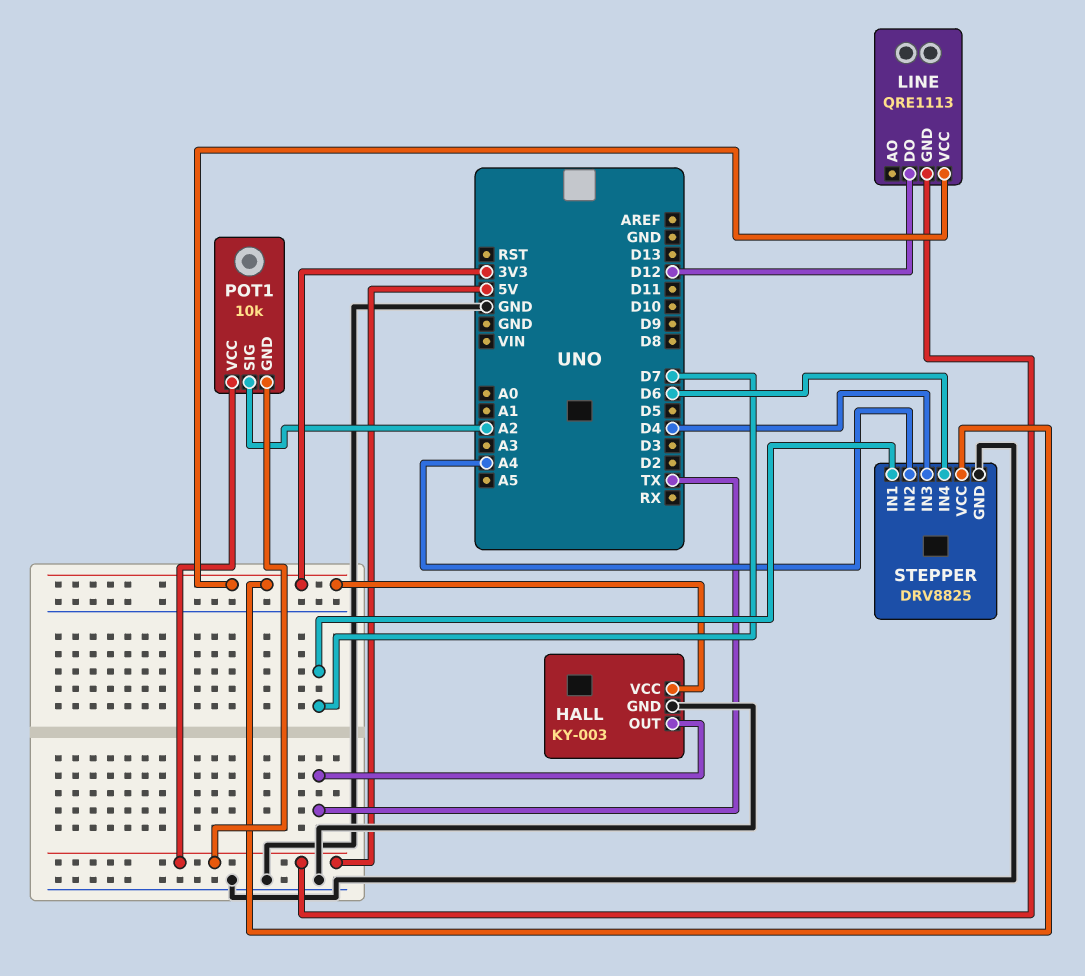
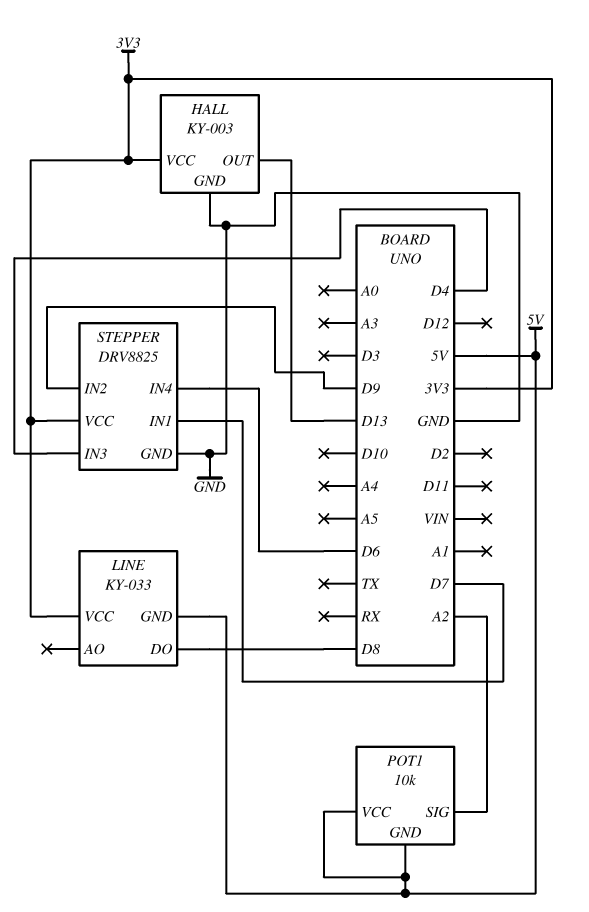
HALL pin OUT: TX -> D13
LINE: QRE1113 -> KY-033
LINE pin DO: D12 -> D8
STEPPER pin IN2: A4 -> D9

